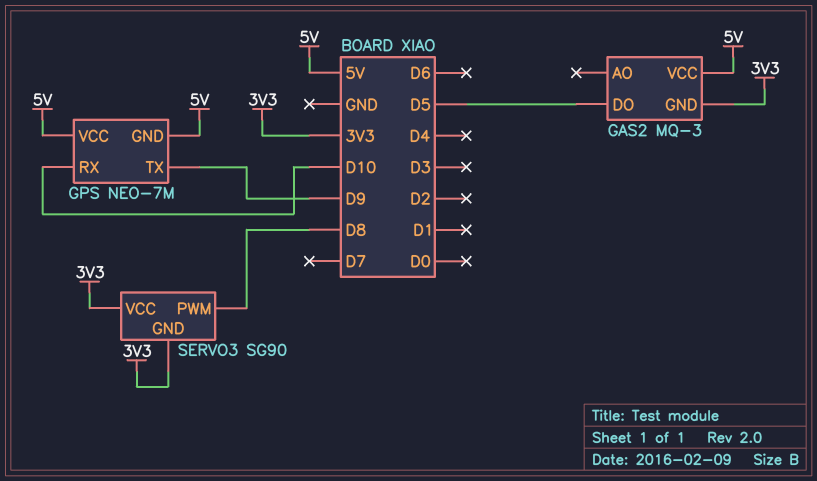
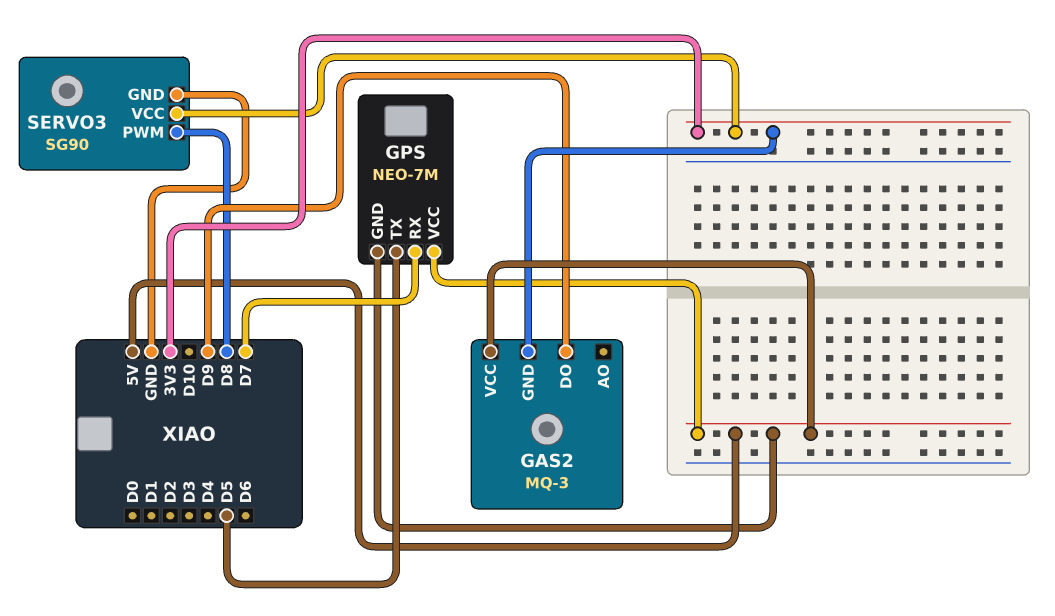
GAS2 pin DO: D5 -> D9
GPS pin RX: D10 -> D7
GPS pin TX: D9 -> D5
SERVO3 pin GND: 3V3 -> GND

